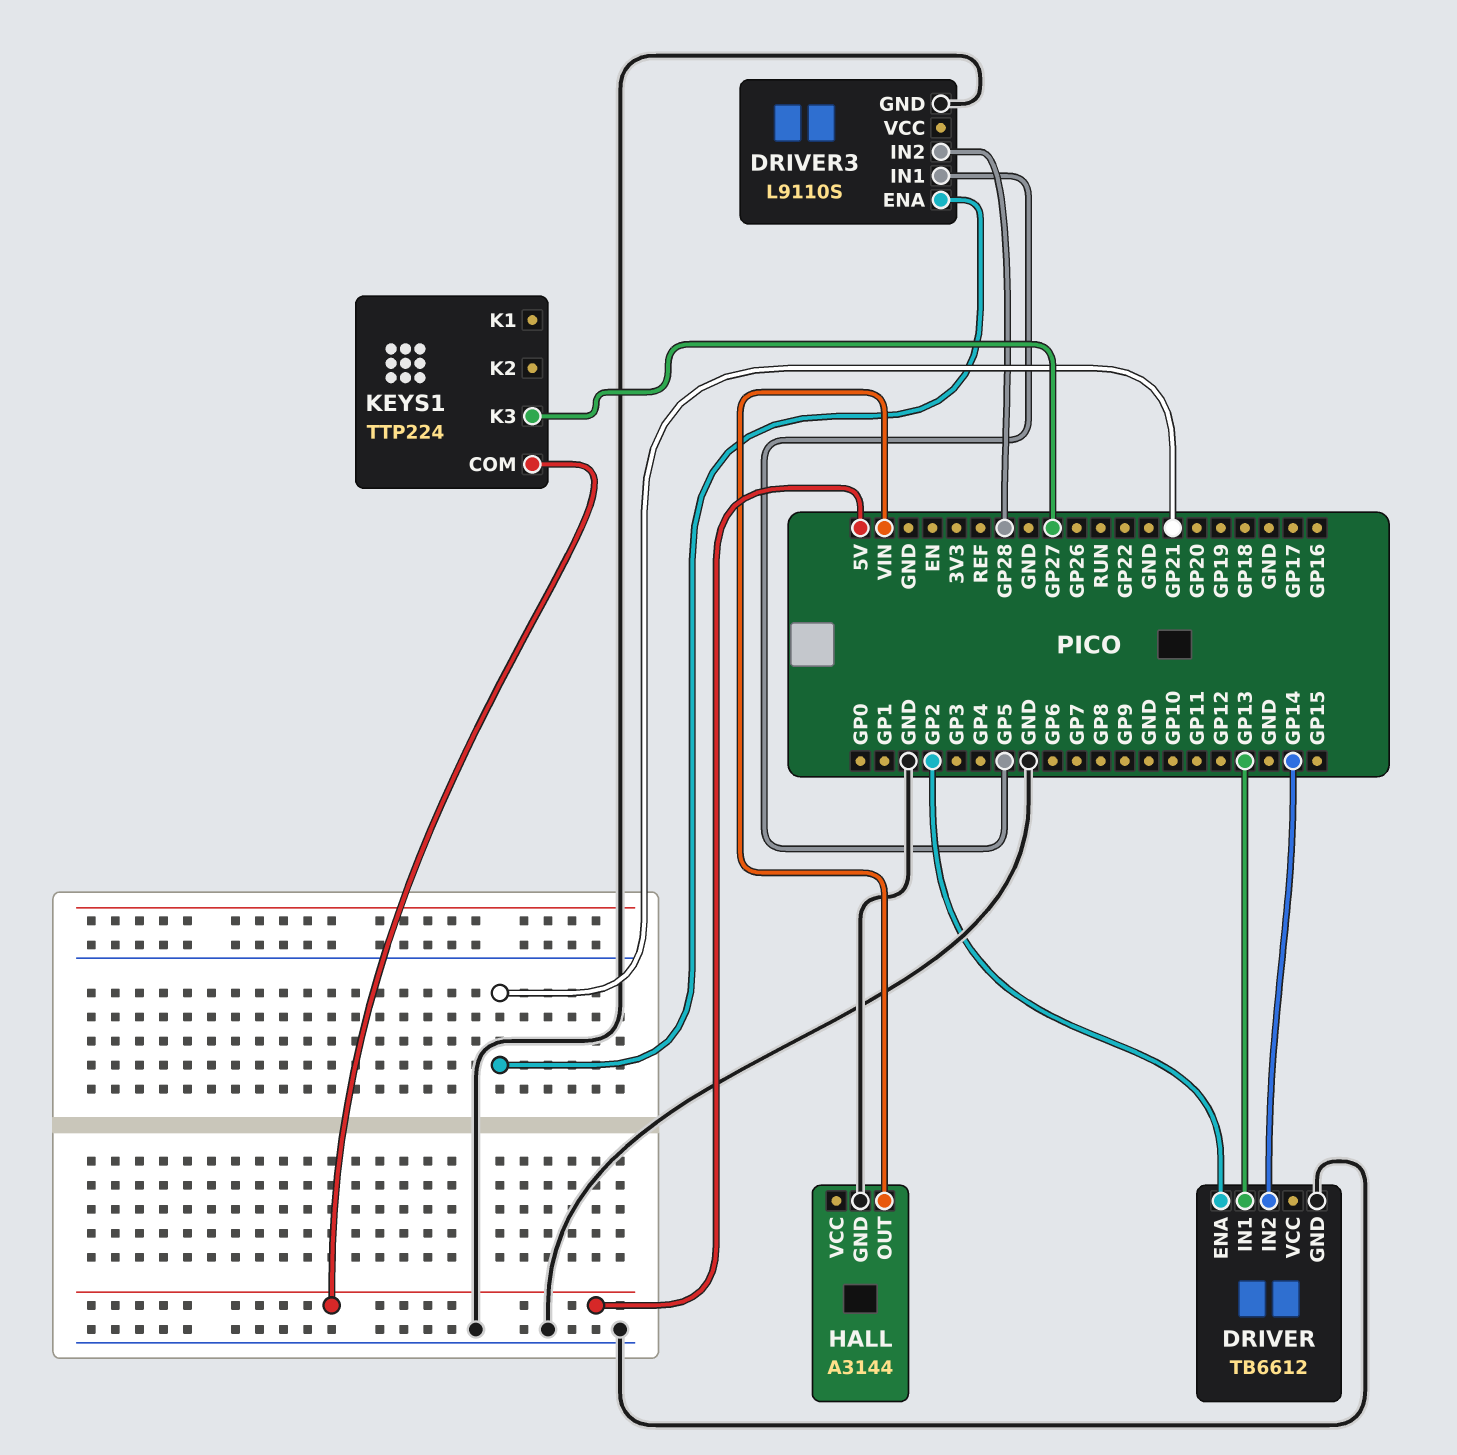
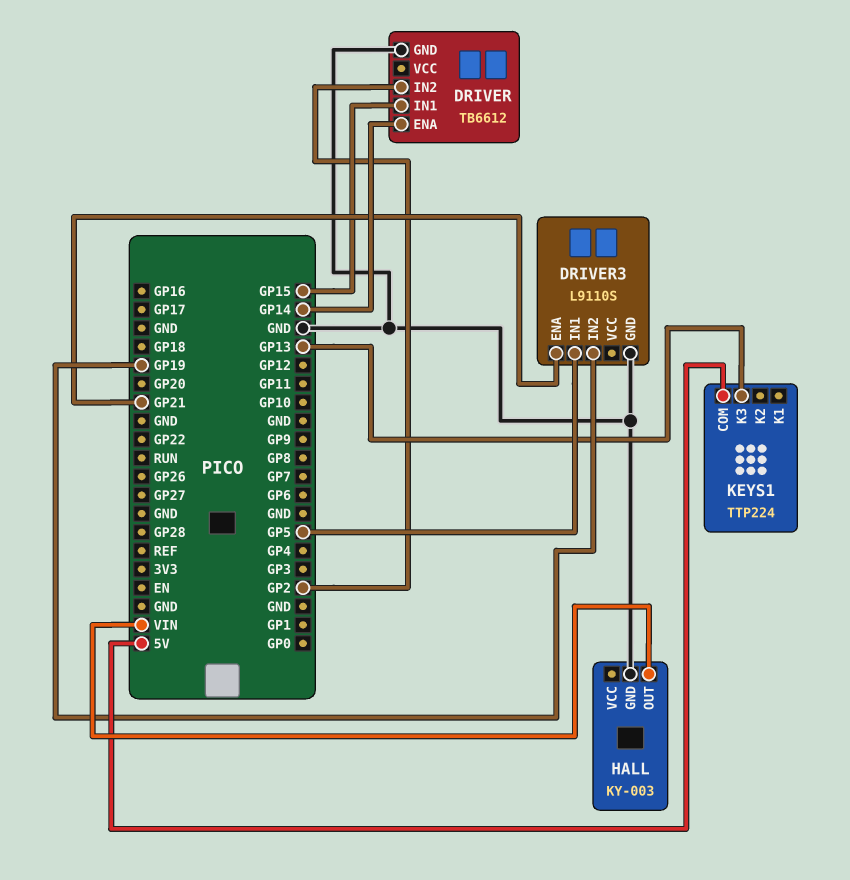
DRIVER pin ENA: GP2 -> GP14
DRIVER pin IN1: GP13 -> GP15
DRIVER pin IN2: GP14 -> GP2
DRIVER3 pin IN2: GP28 -> GP19
HALL: A3144 -> KY-003
KEYS1 pin K3: GP27 -> GP13

